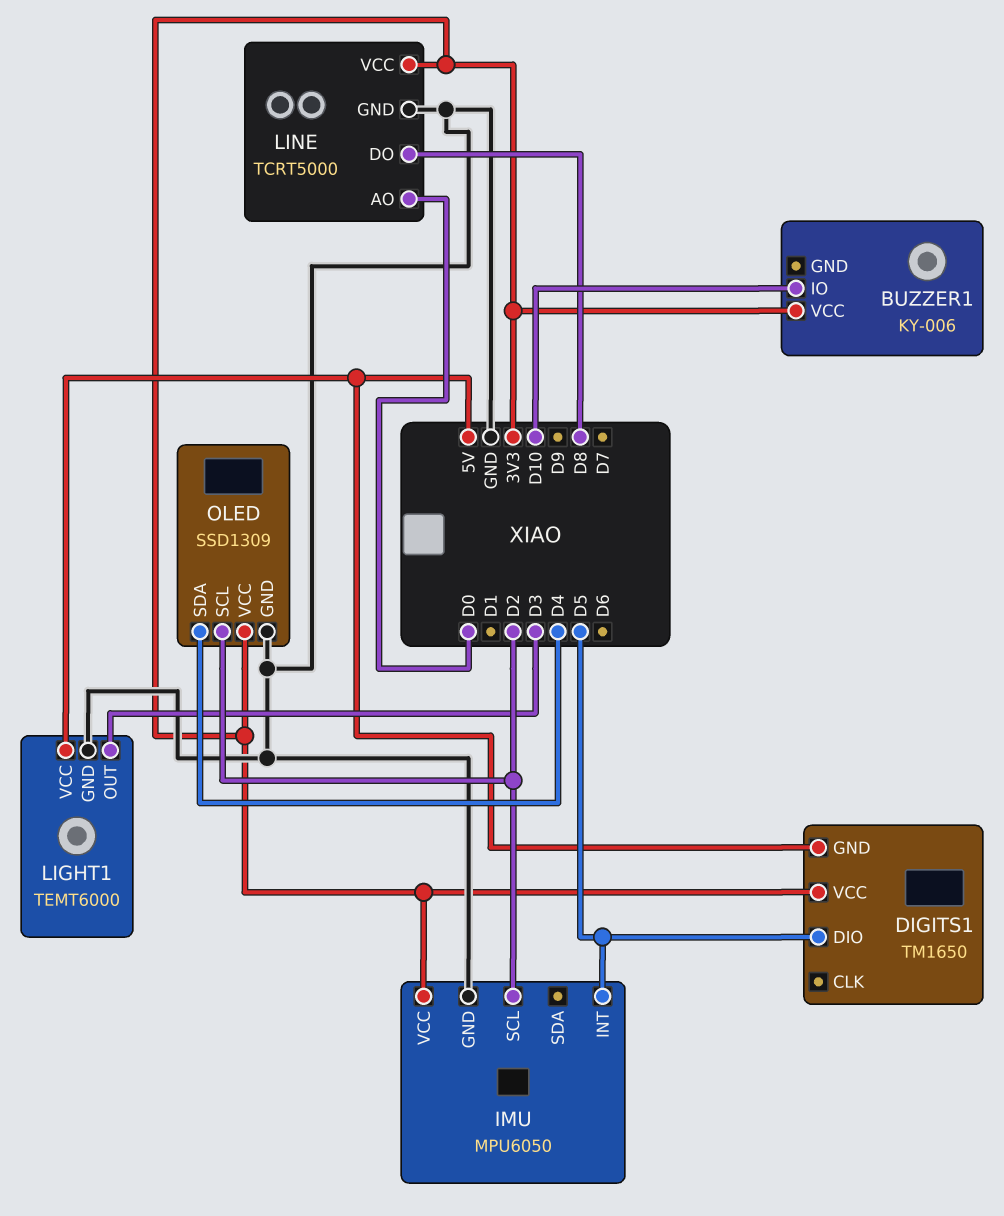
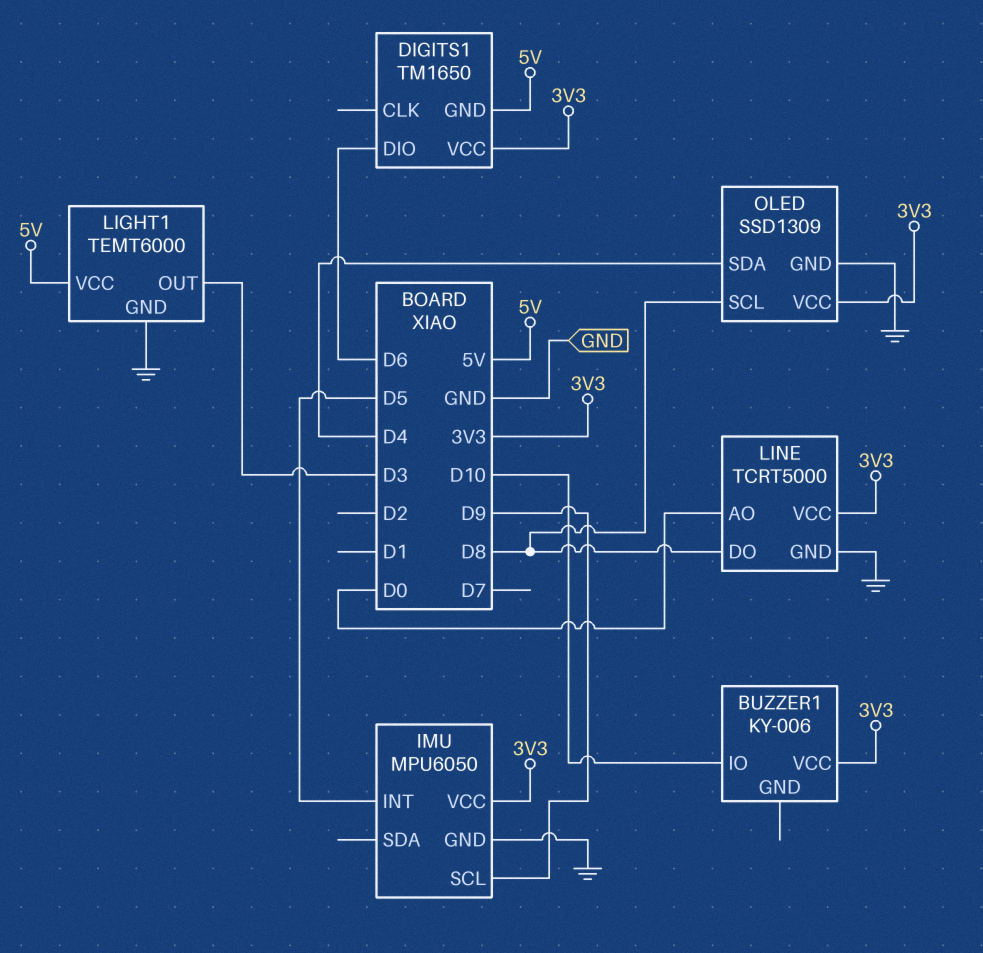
DIGITS1 pin DIO: D5 -> D6
IMU pin SCL: D2 -> D9
OLED pin SCL: D2 -> D8

